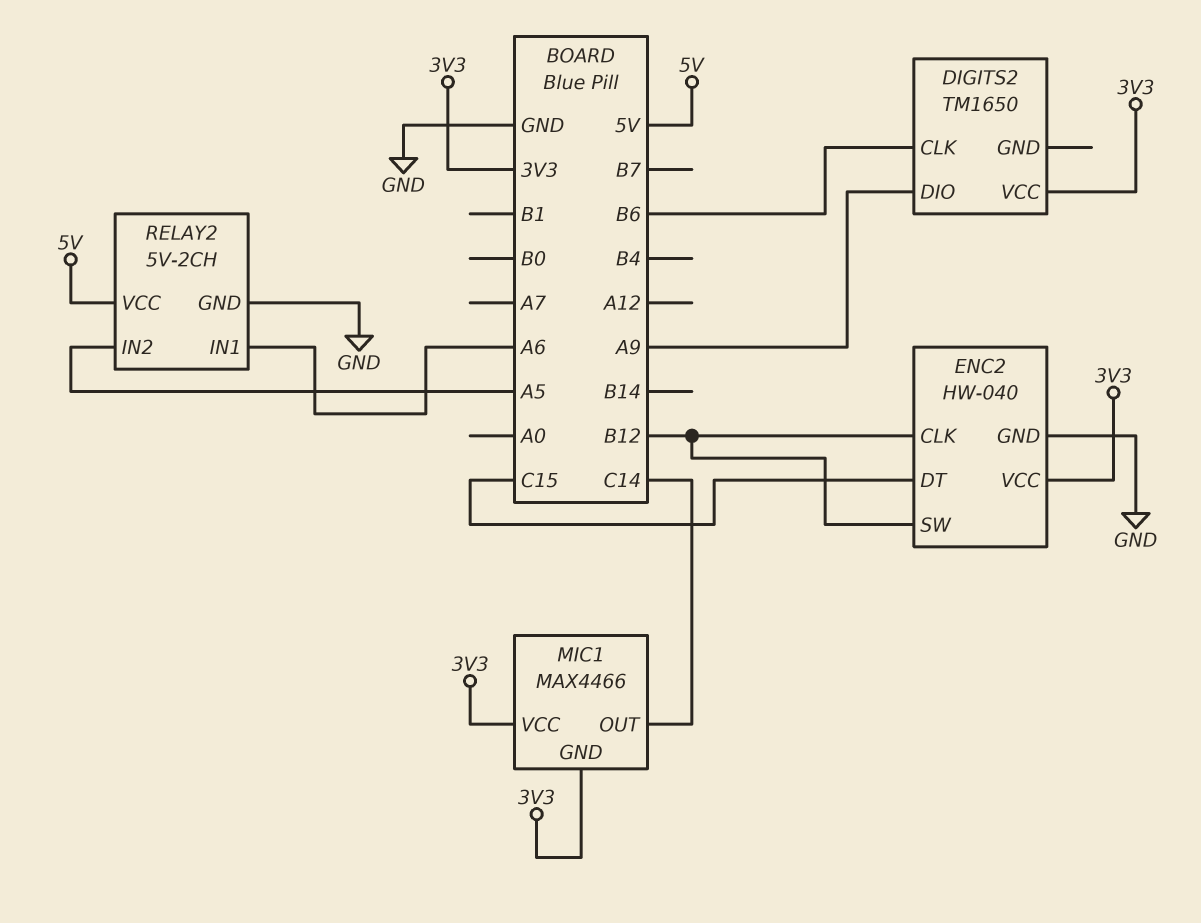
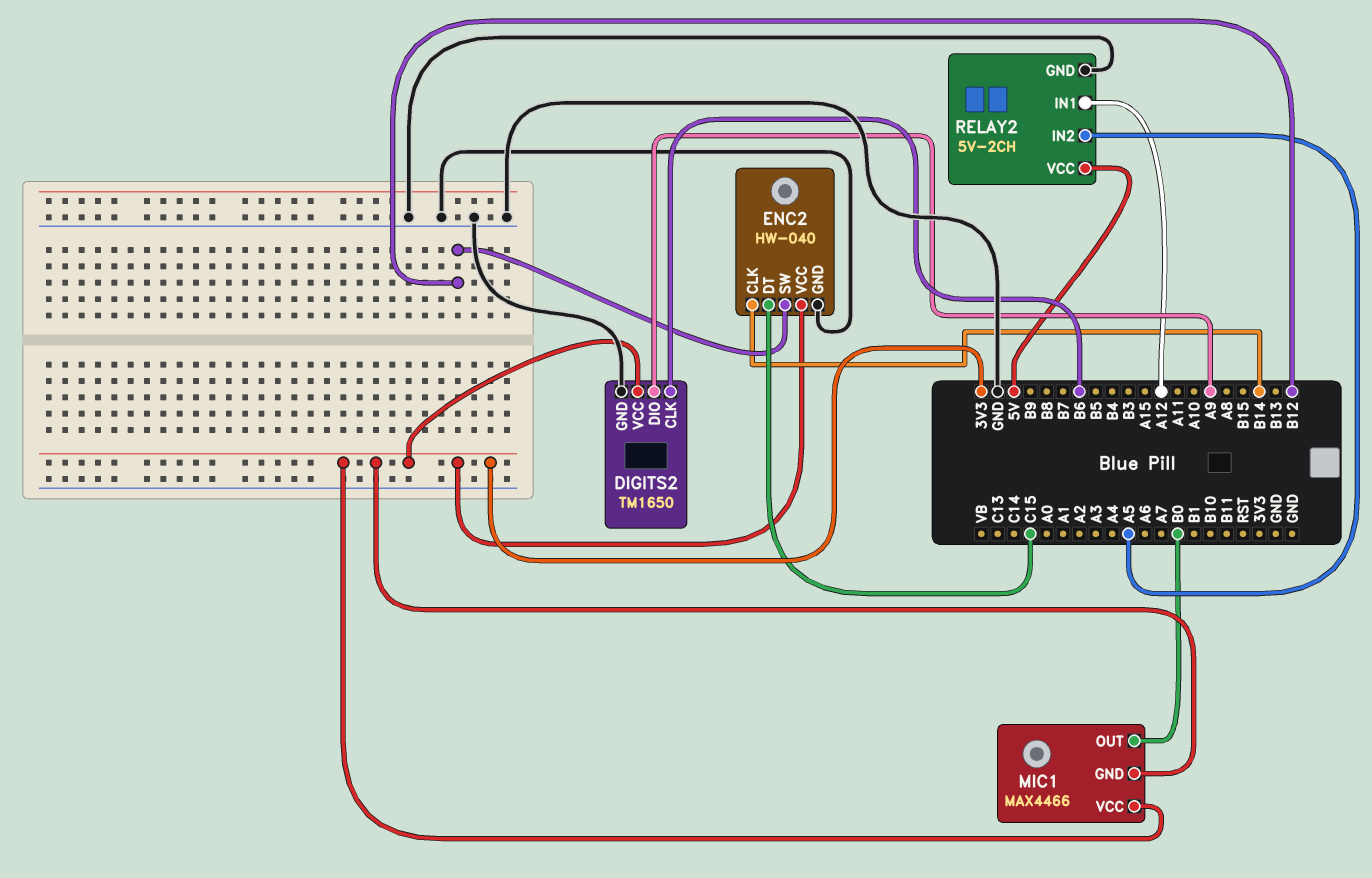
DIGITS2 pin GND: none -> GND
ENC2 pin CLK: B12 -> B14
MIC1 pin OUT: C14 -> B0
RELAY2 pin IN1: A6 -> A12

